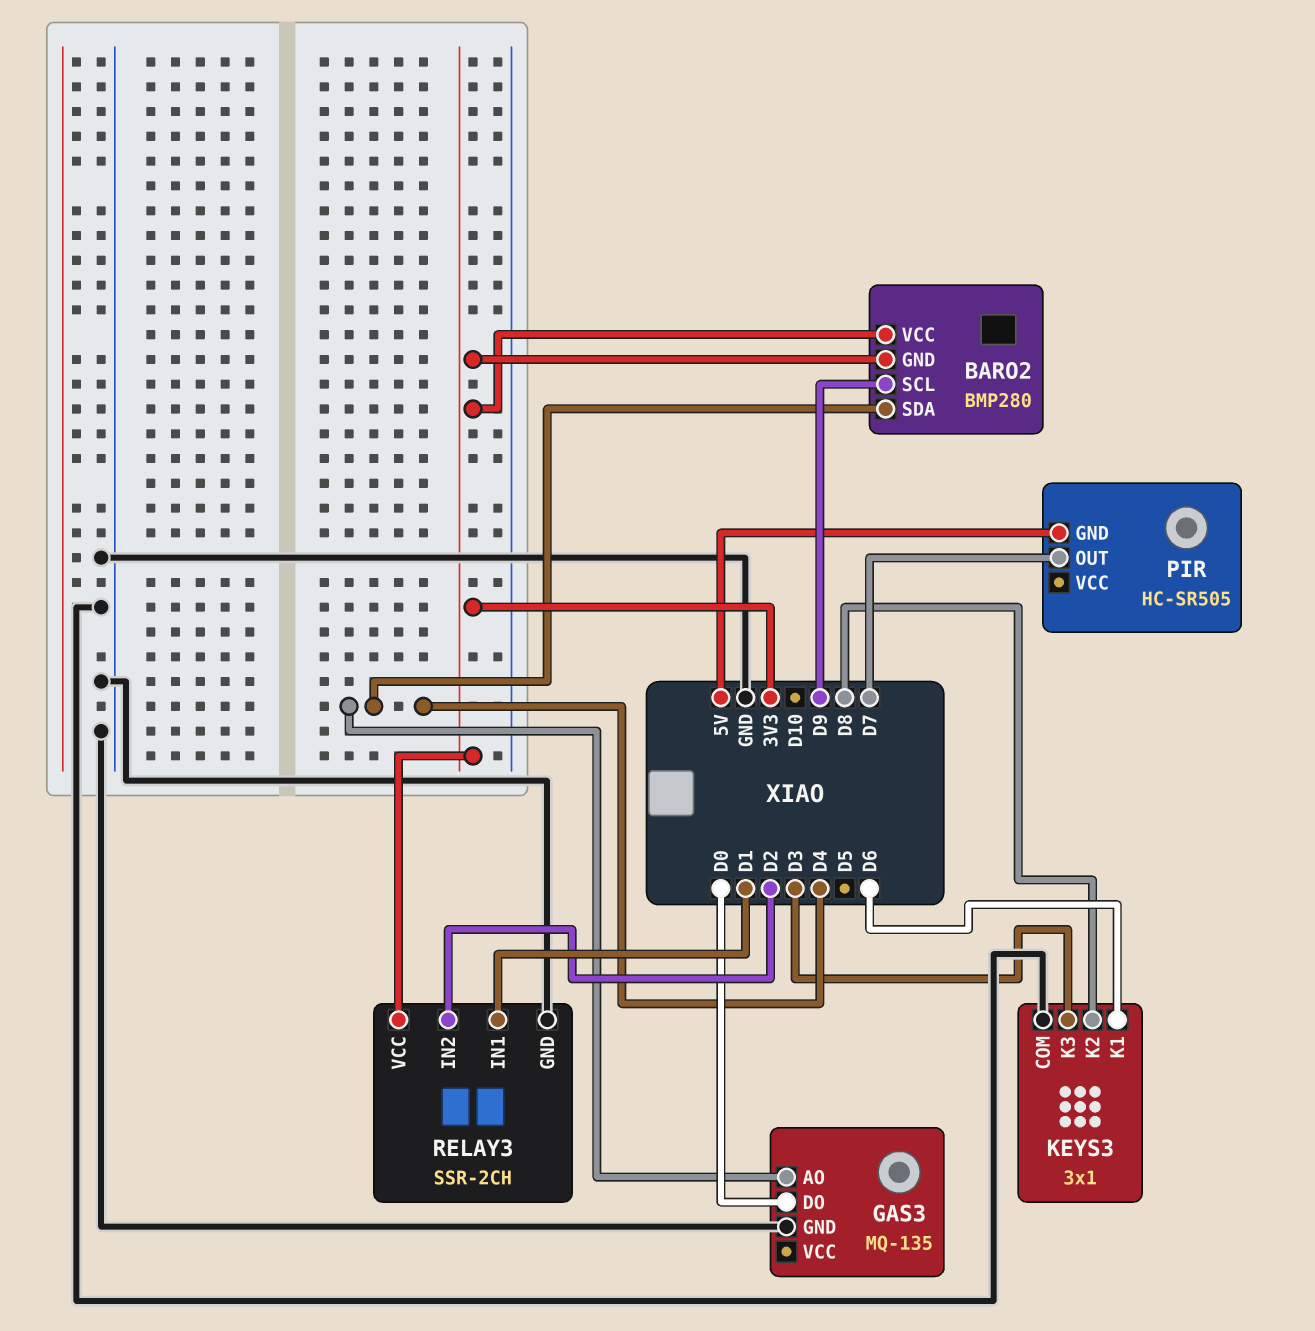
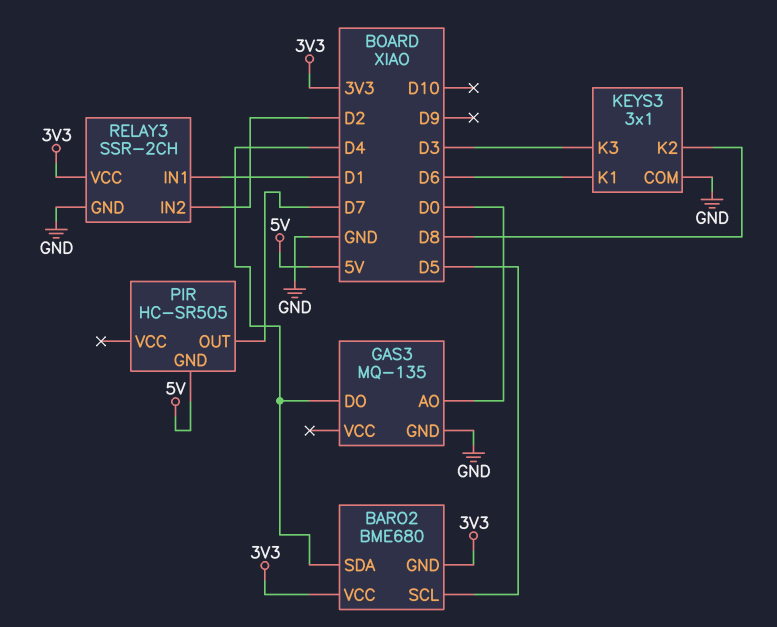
BARO2: BMP280 -> BME680
BARO2 pin SCL: D9 -> D5
GAS3 pin AO: D4 -> D0
GAS3 pin DO: D0 -> D4

